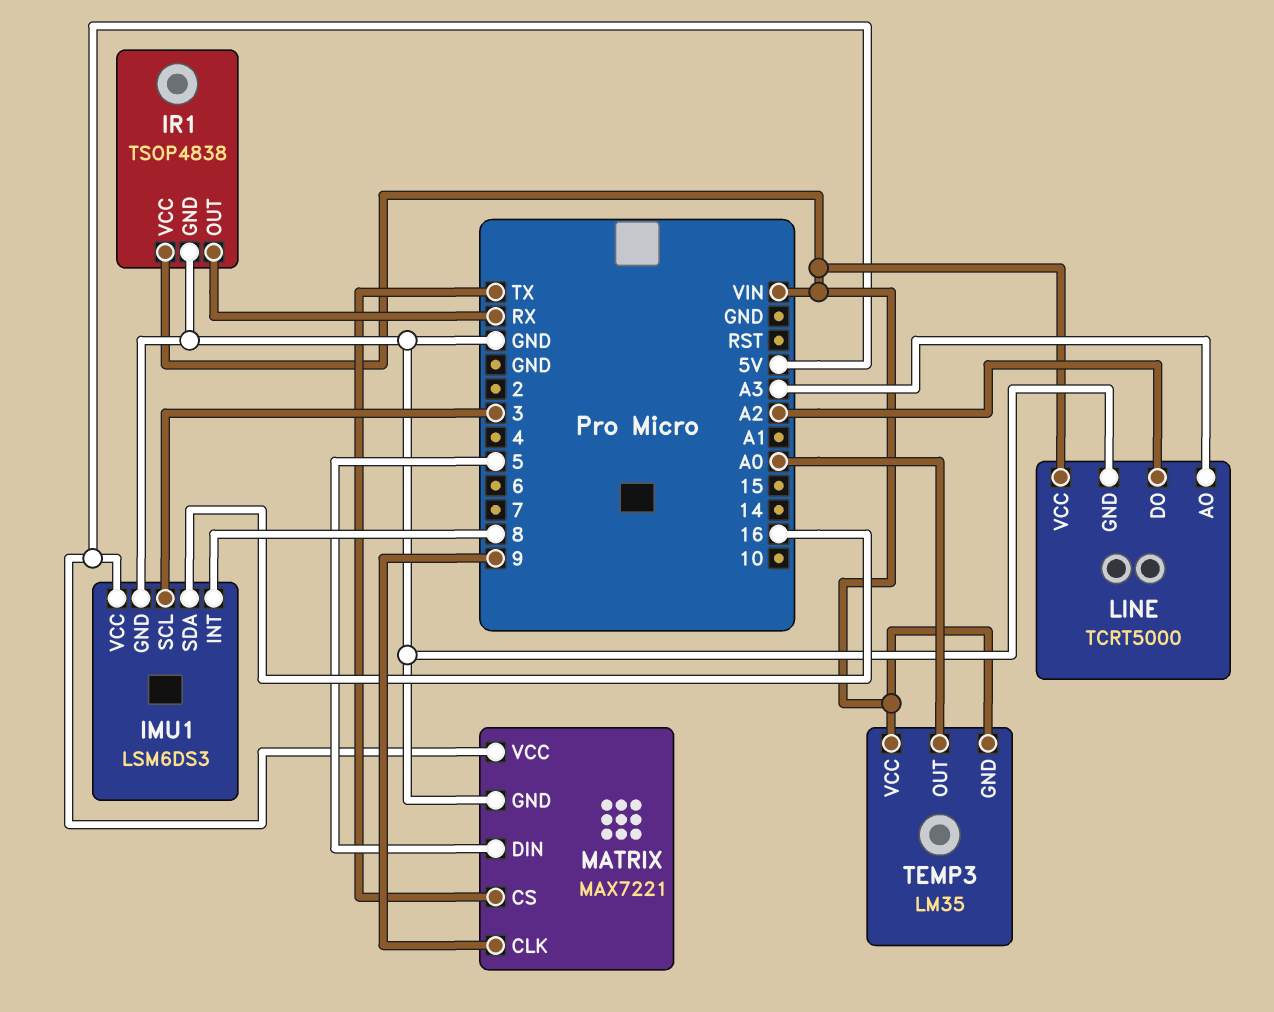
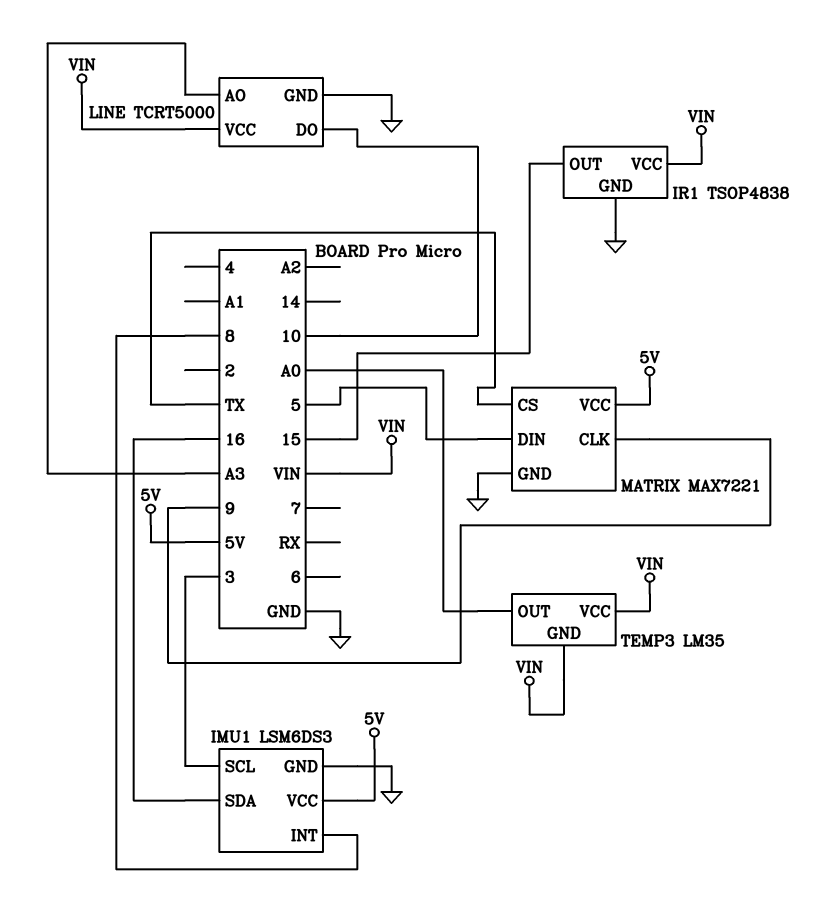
IR1 pin OUT: RX -> 15
LINE pin DO: A2 -> 10

